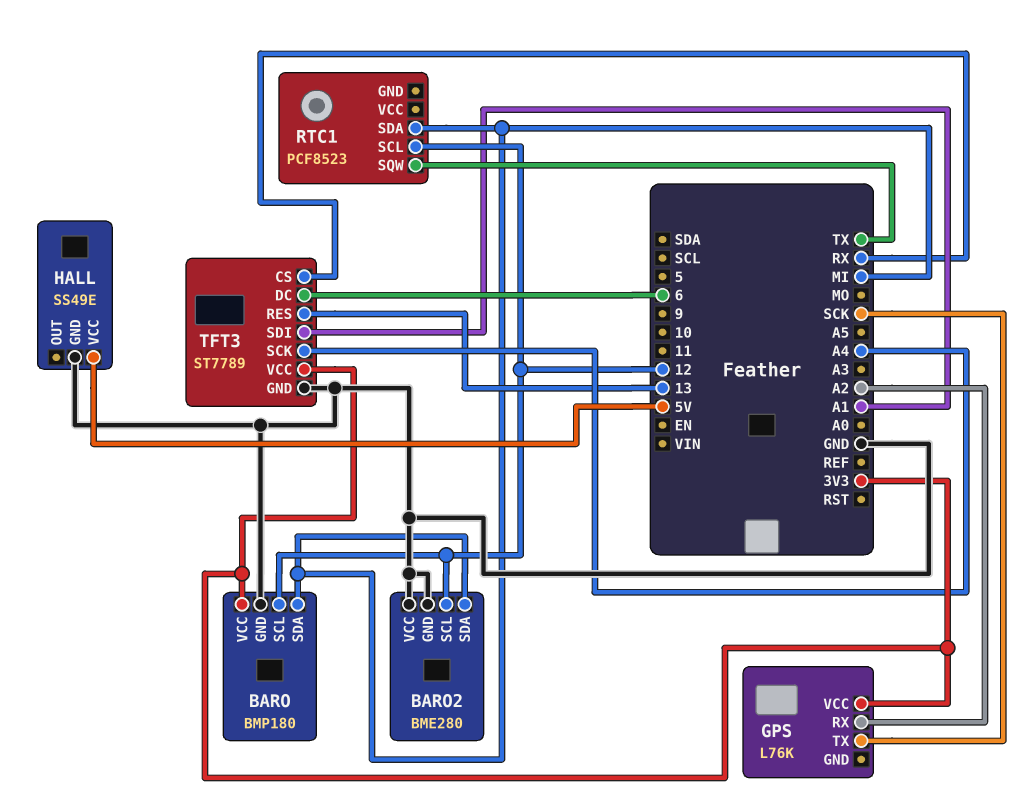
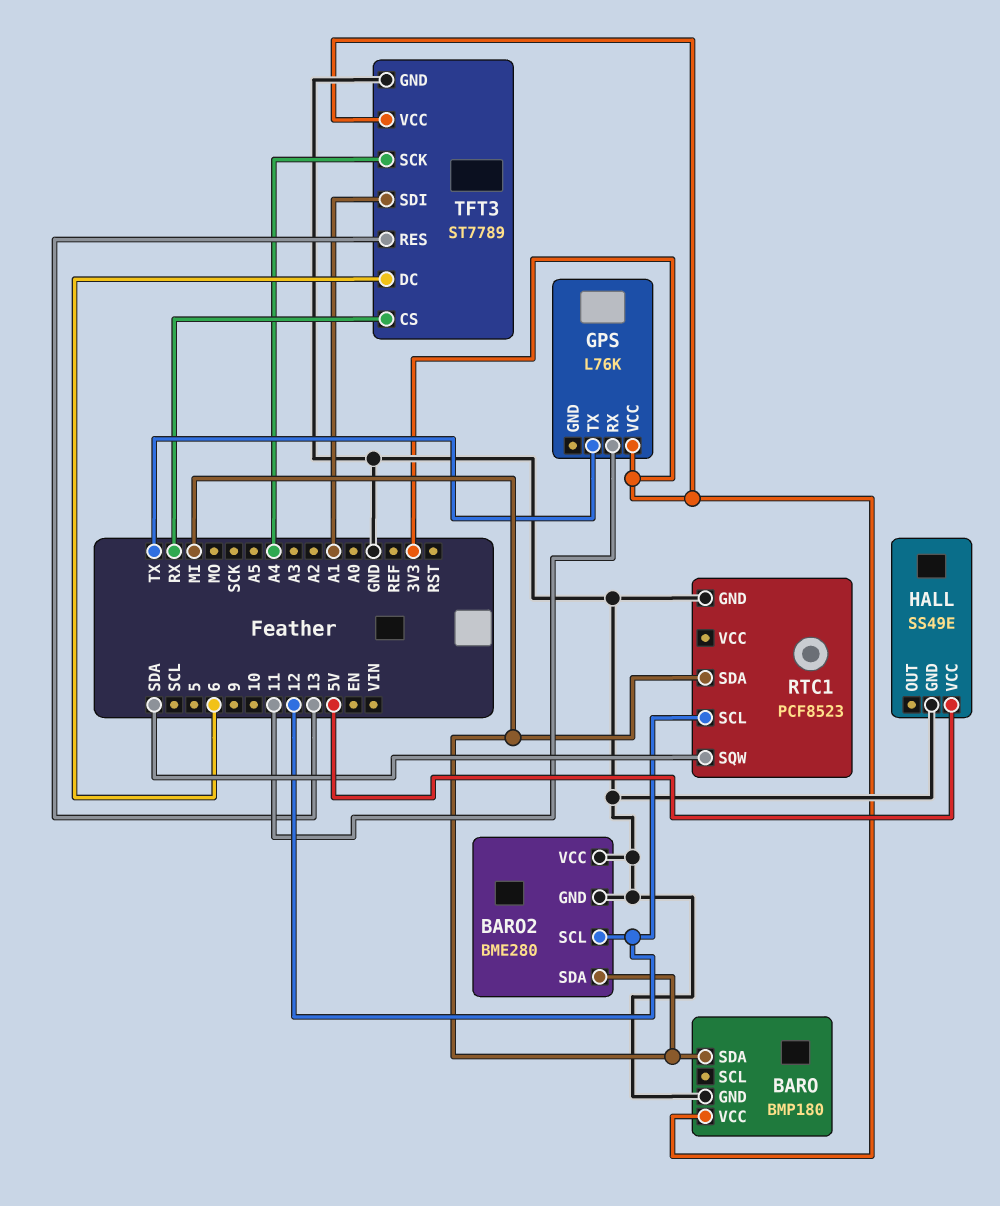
BARO pin SCL: 12 -> none
GPS pin RX: A2 -> 11
GPS pin TX: SCK -> TX
RTC1 pin GND: none -> GND
RTC1 pin SQW: TX -> SDA

